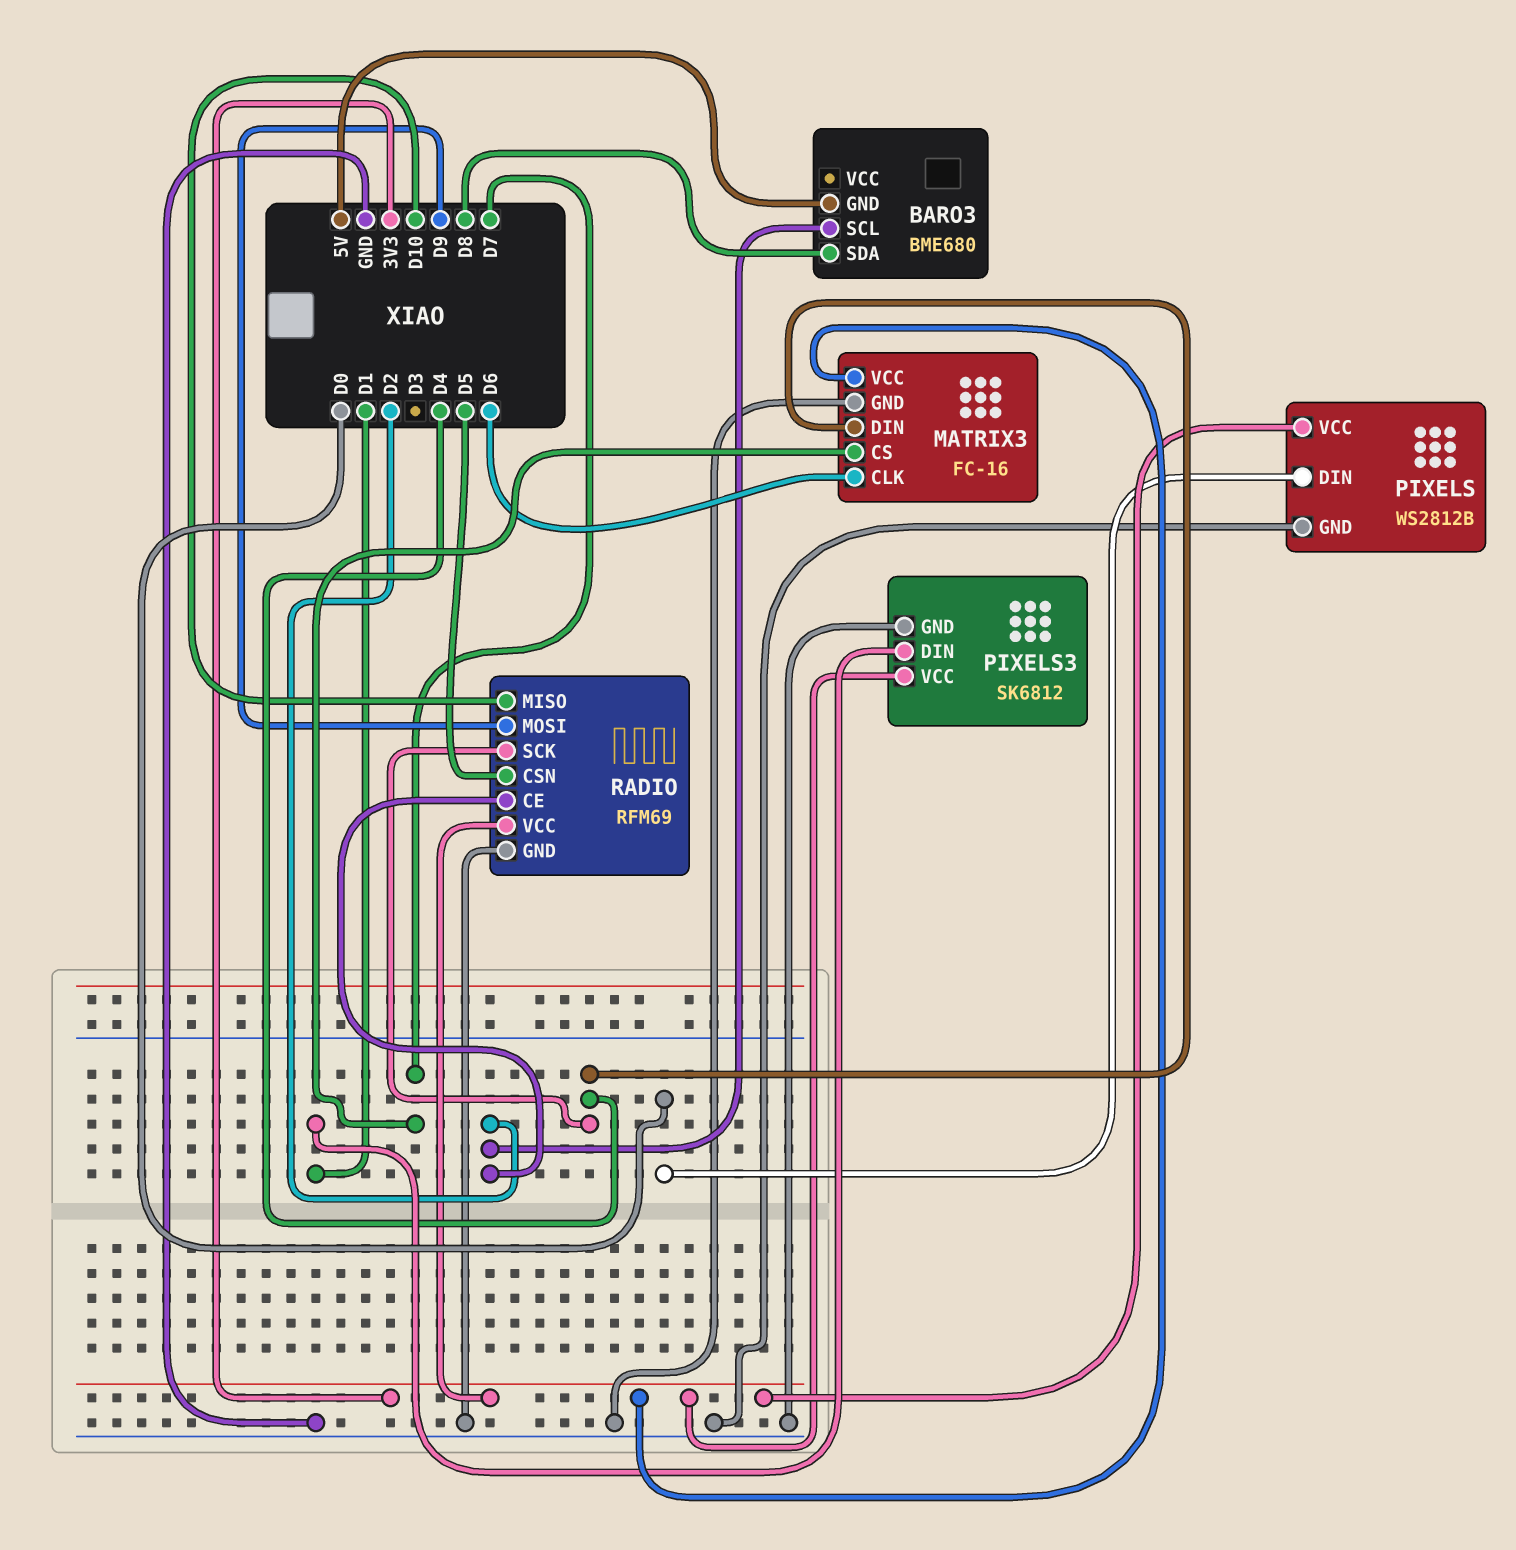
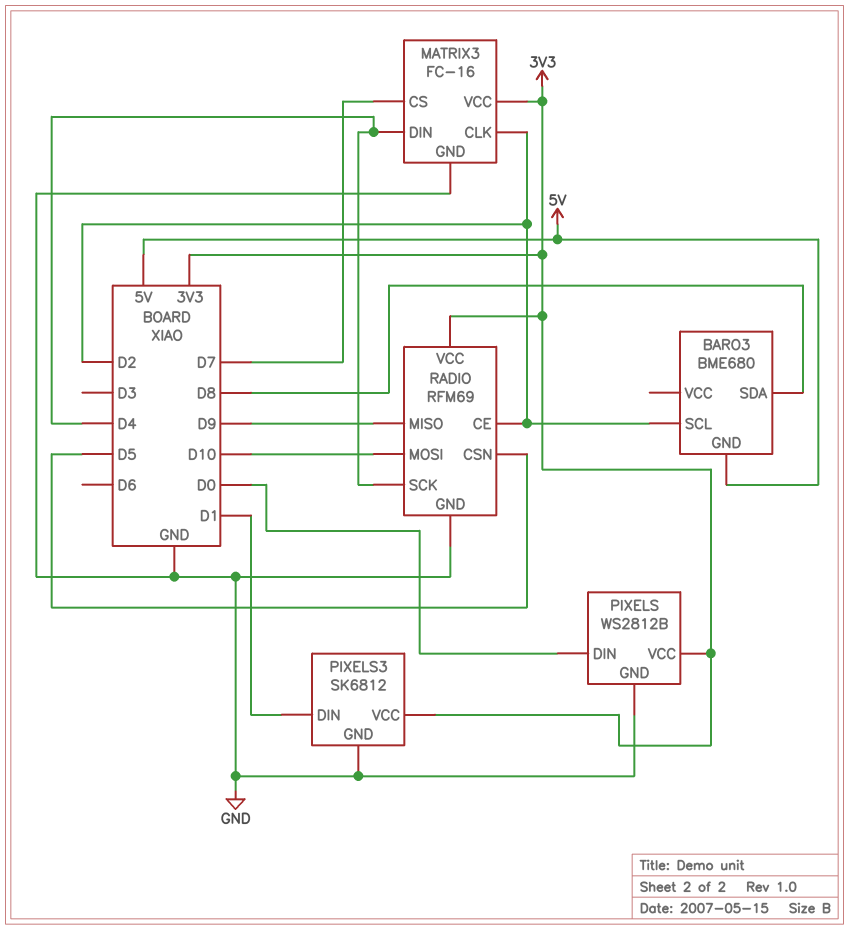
MATRIX3 pin CLK: D6 -> D2
RADIO pin MISO: D10 -> D9
RADIO pin MOSI: D9 -> D10

